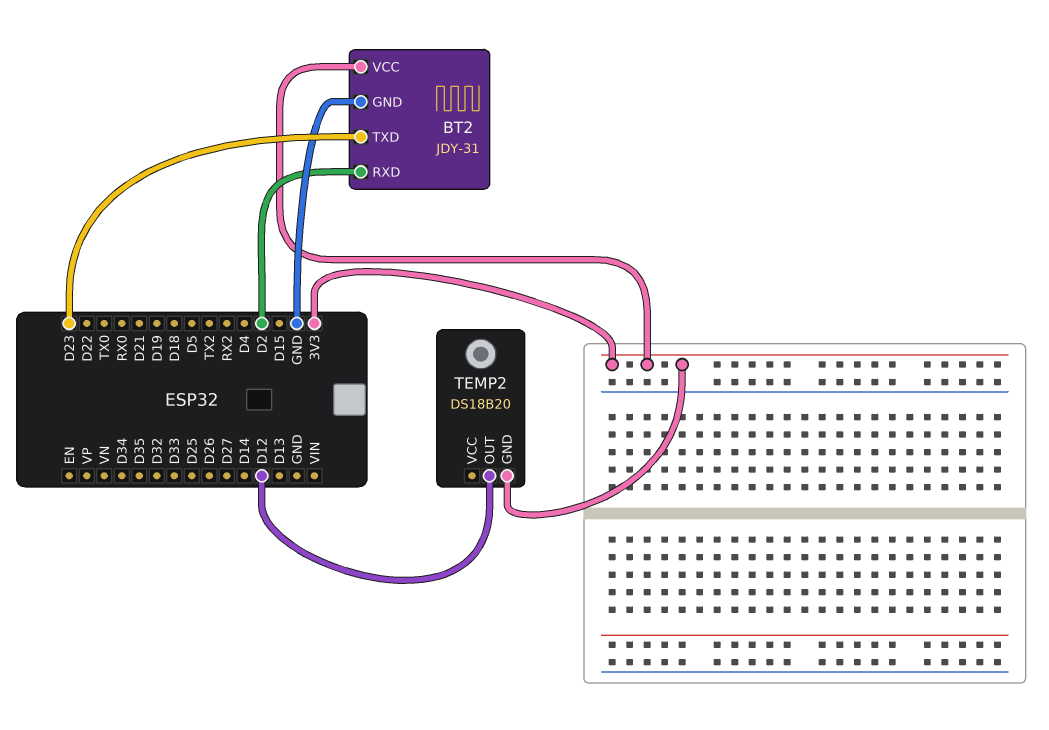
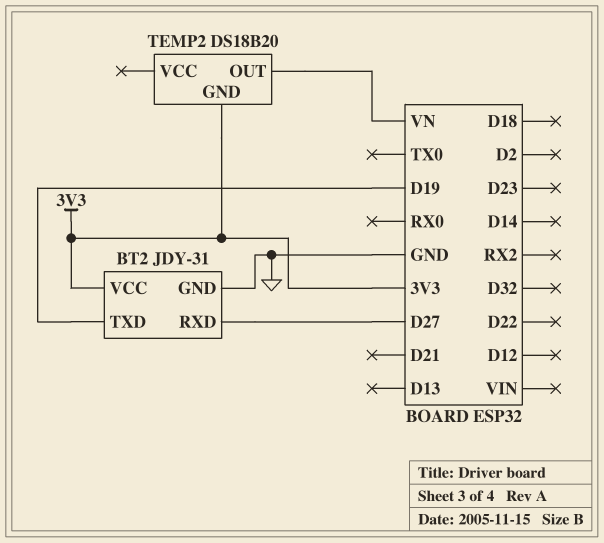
BT2 pin RXD: D2 -> D27
BT2 pin TXD: D23 -> D19
TEMP2 pin OUT: D12 -> VN

